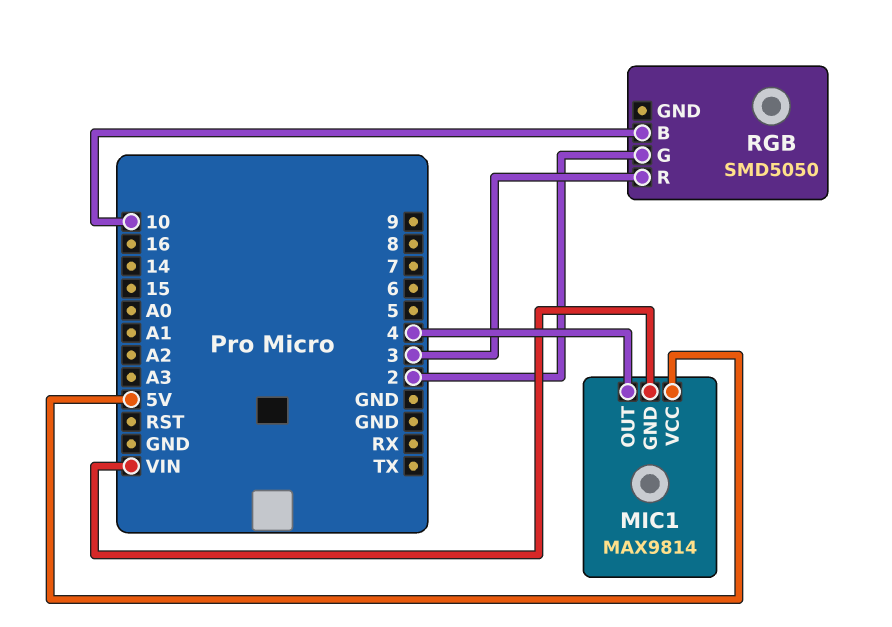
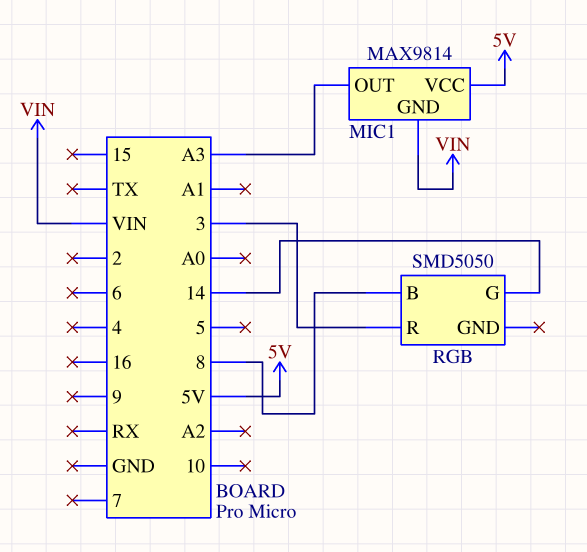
MIC1 pin OUT: 4 -> A3
RGB pin B: 10 -> 8
RGB pin G: 2 -> 14

